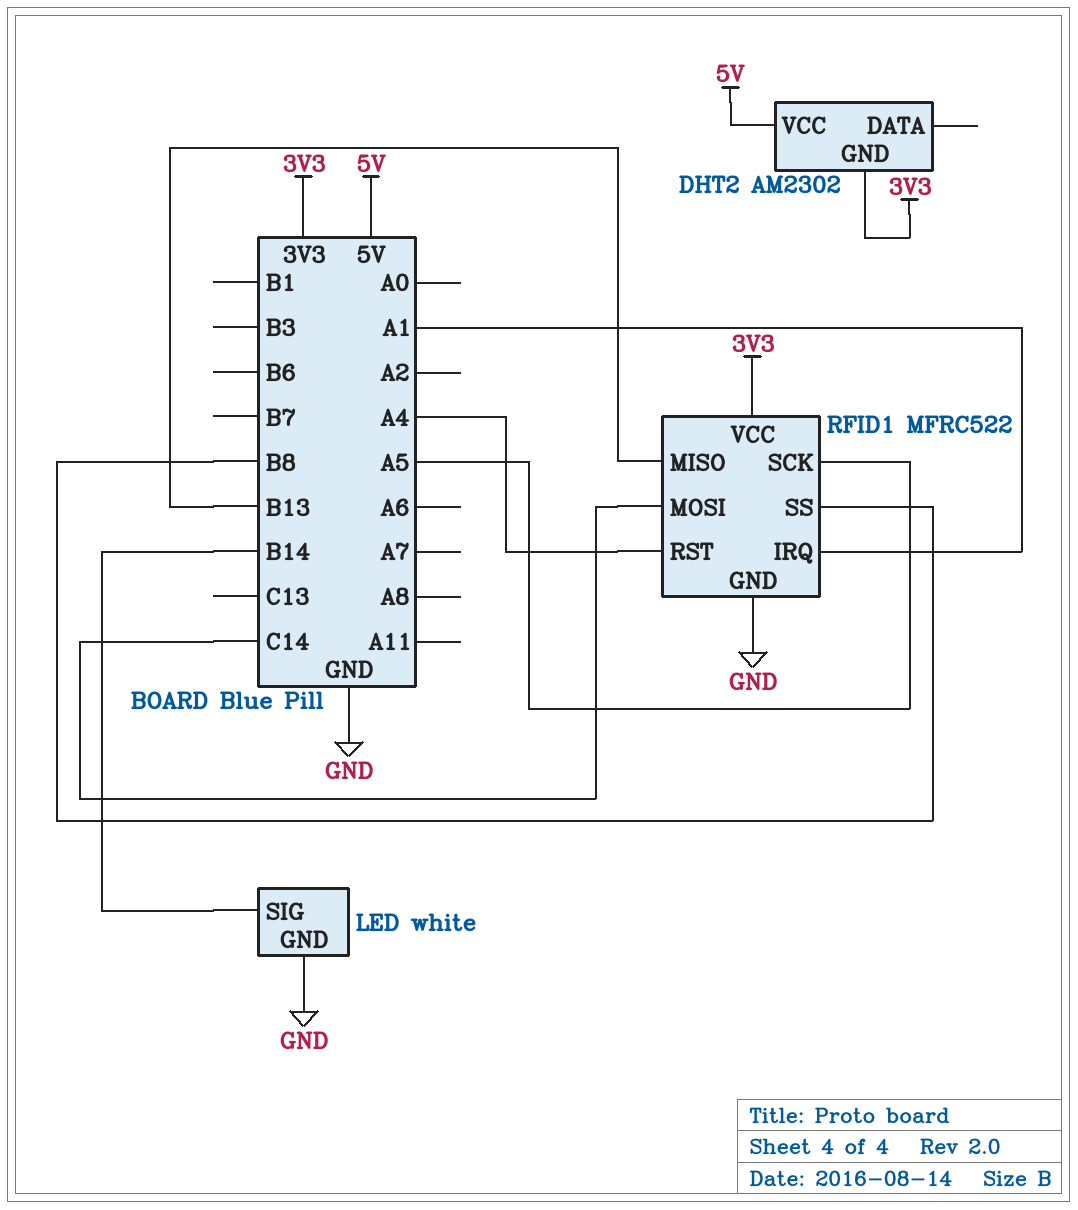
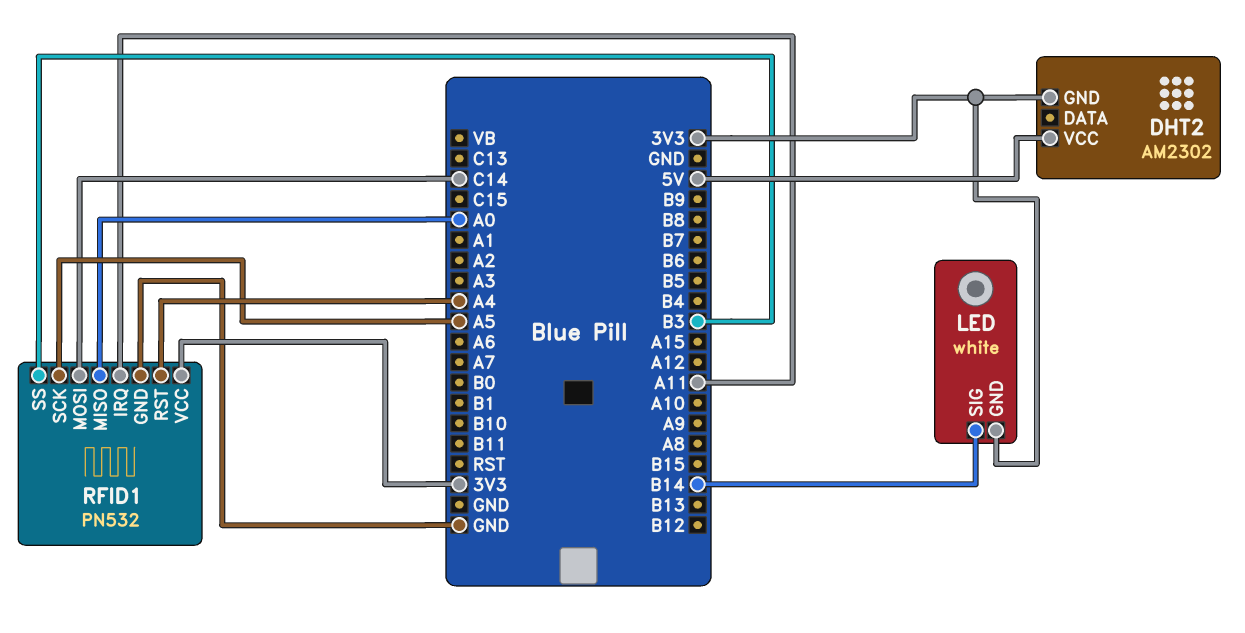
LED pin GND: GND -> 3V3
RFID1: MFRC522 -> PN532
RFID1 pin IRQ: A1 -> A11
RFID1 pin MISO: B13 -> A0
RFID1 pin SS: B8 -> B3

